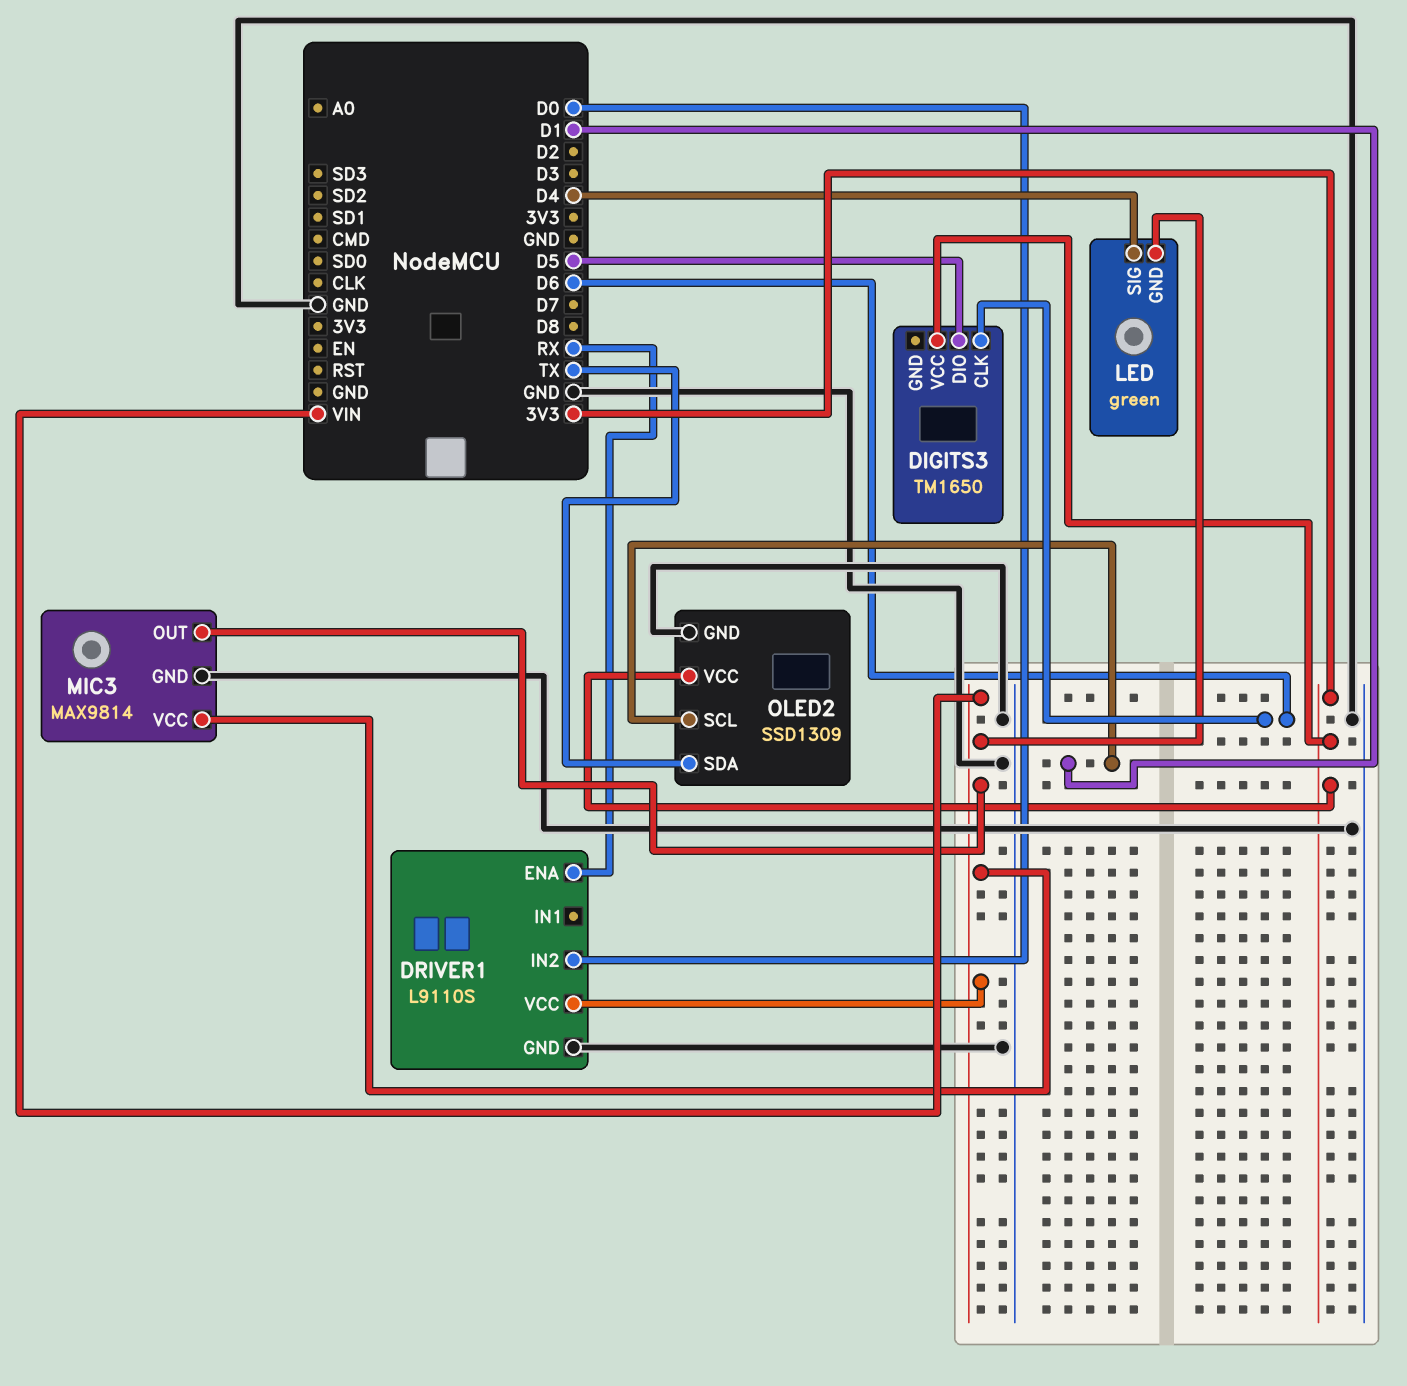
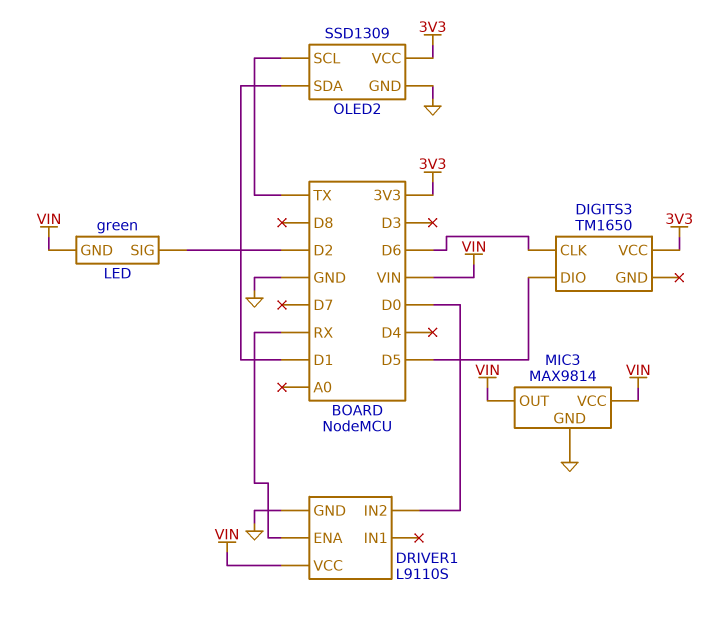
LED pin SIG: D4 -> D2
OLED2 pin SCL: D1 -> TX
OLED2 pin SDA: TX -> D1

